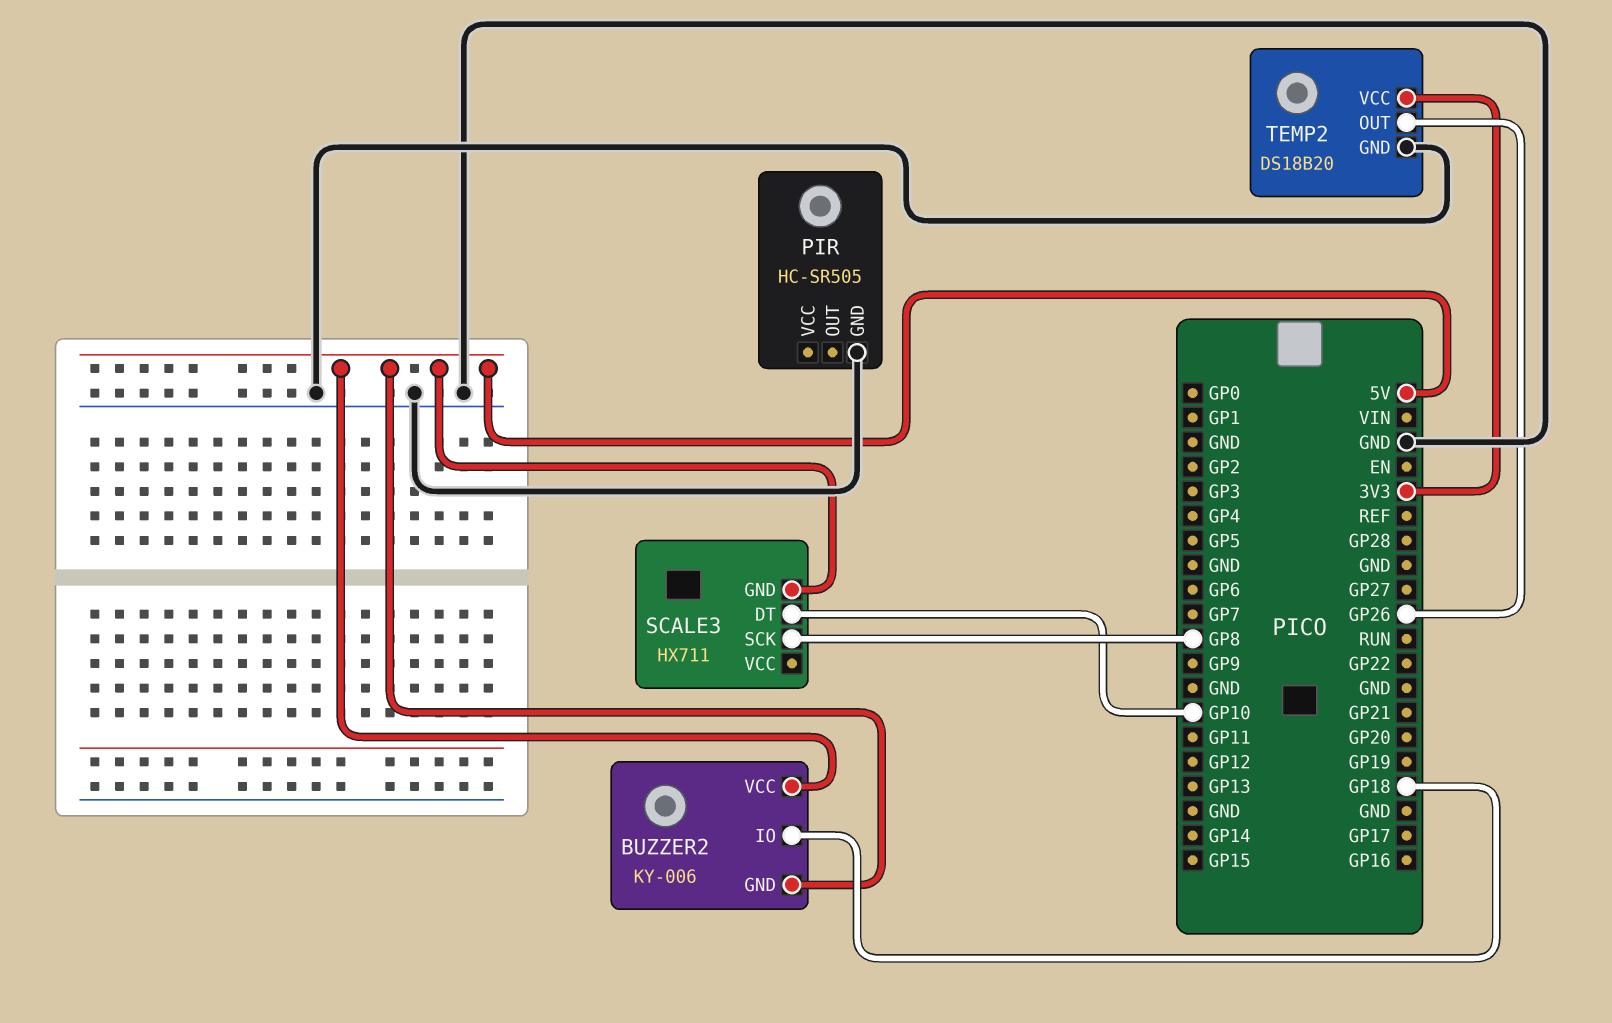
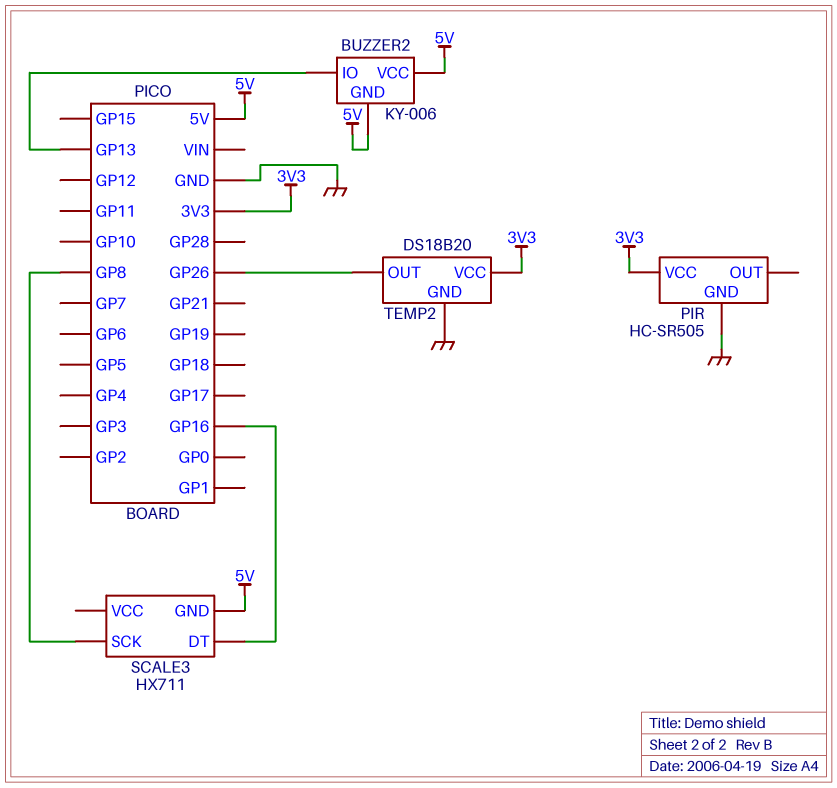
BUZZER2 pin IO: GP18 -> GP13
PIR pin VCC: none -> 3V3
SCALE3 pin DT: GP10 -> GP16

